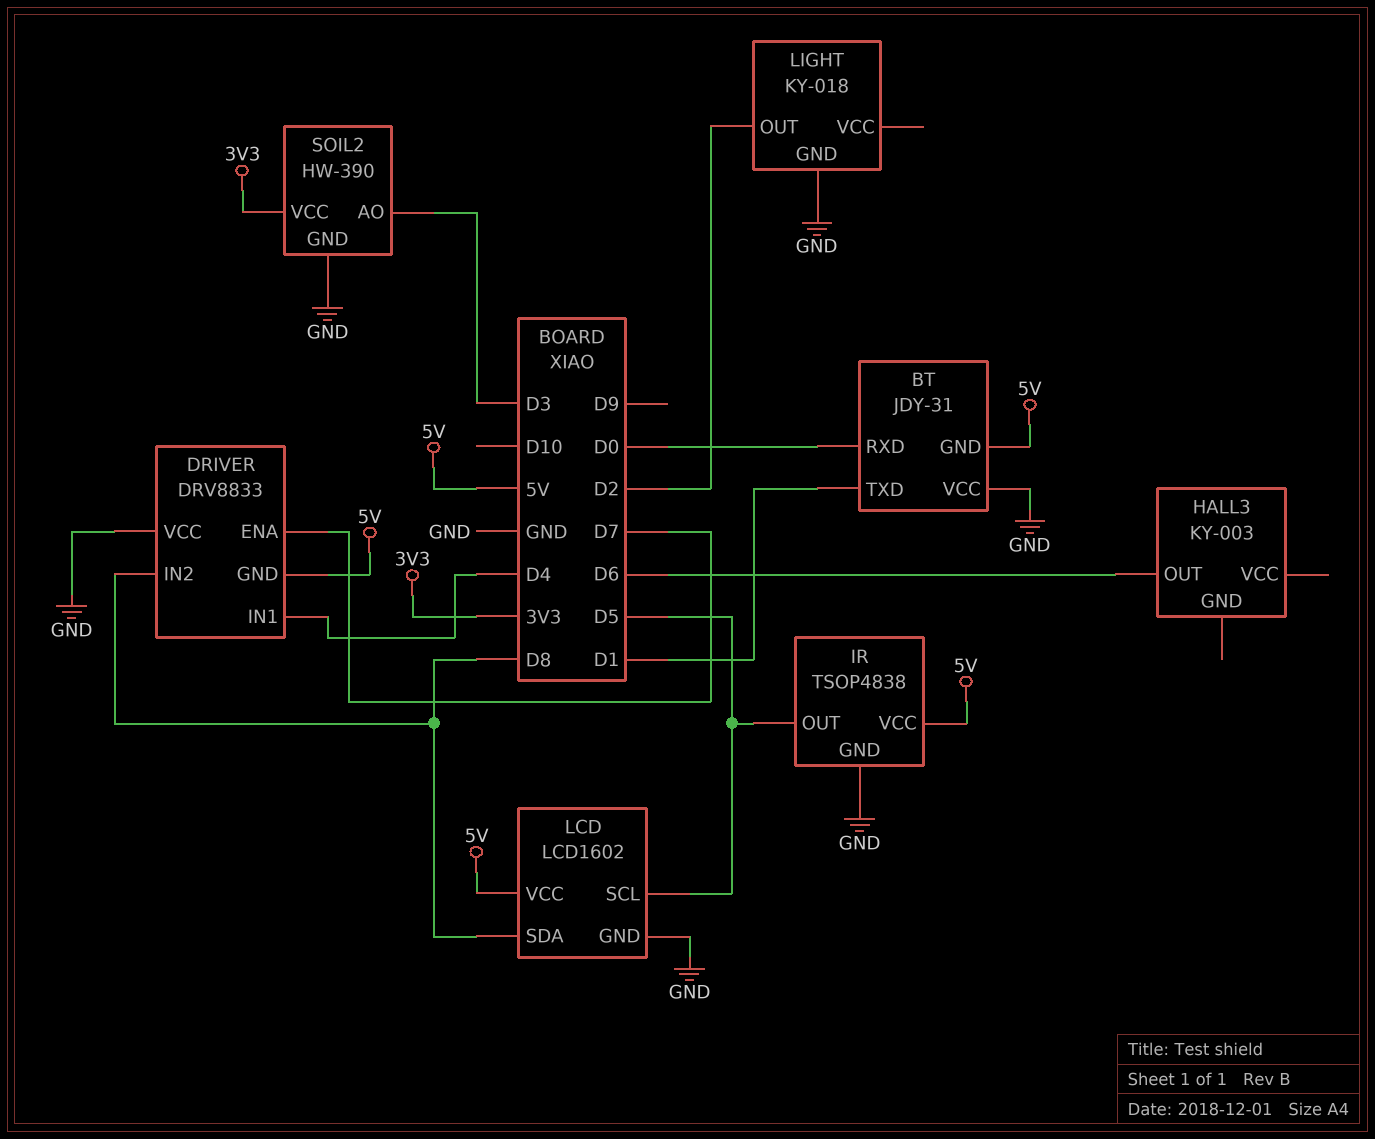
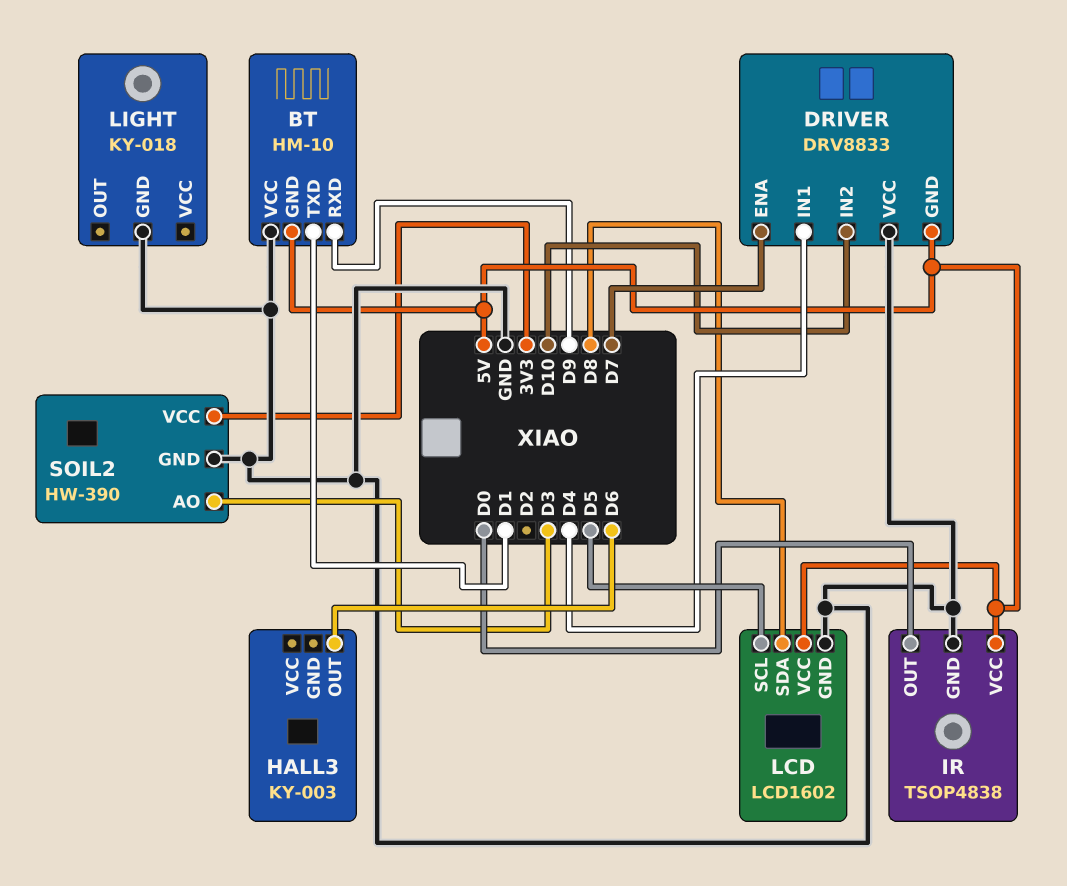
BT: JDY-31 -> HM-10
BT pin RXD: D0 -> D9
DRIVER pin IN2: D8 -> D10
IR pin OUT: D5 -> D0
LIGHT pin OUT: D2 -> none

